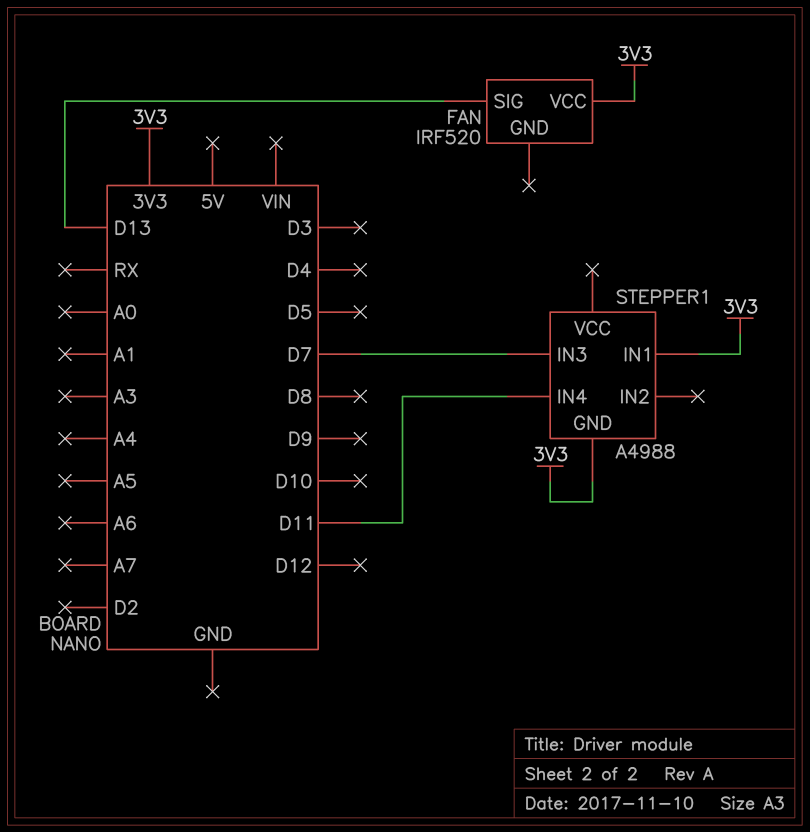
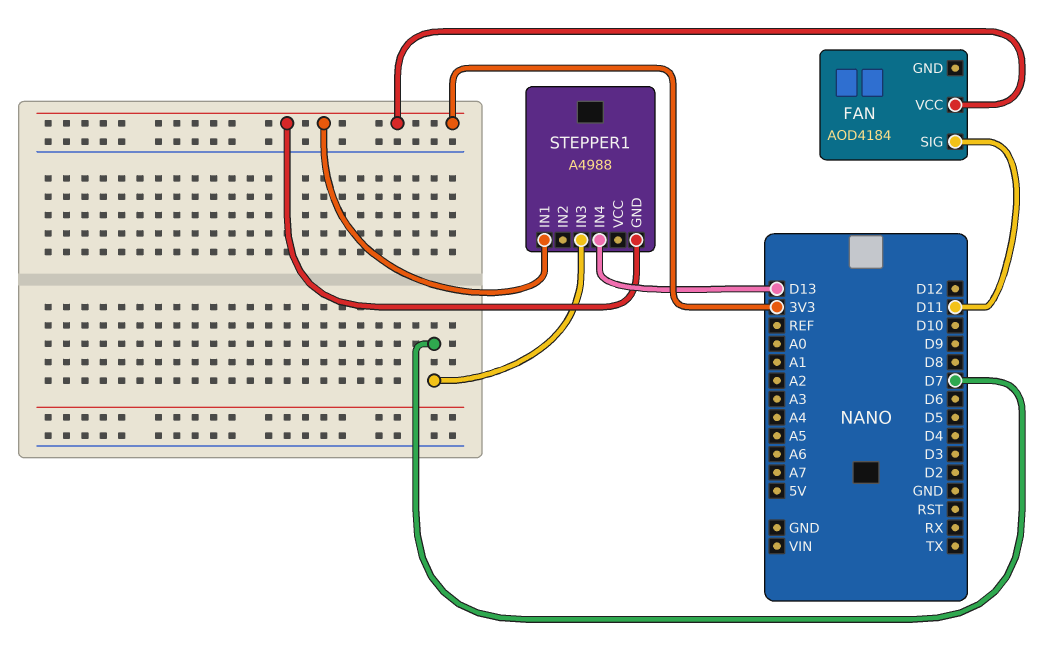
FAN: IRF520 -> AOD4184
FAN pin SIG: D13 -> D11
STEPPER1 pin IN4: D11 -> D13

